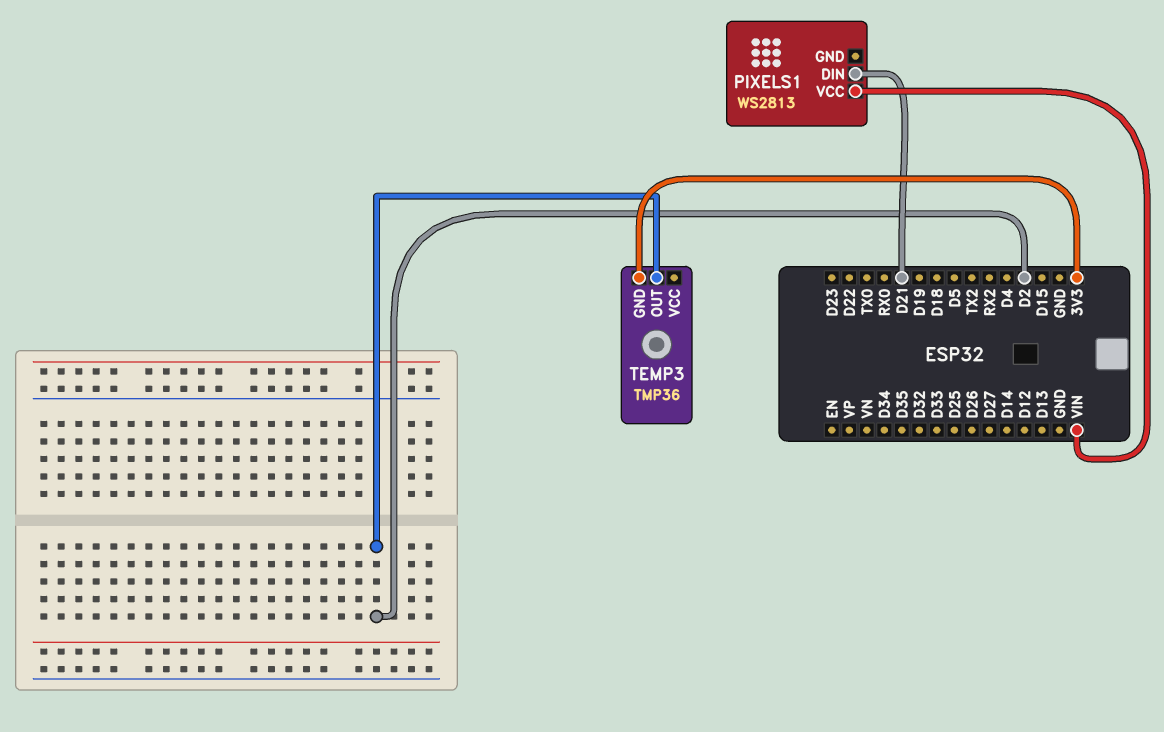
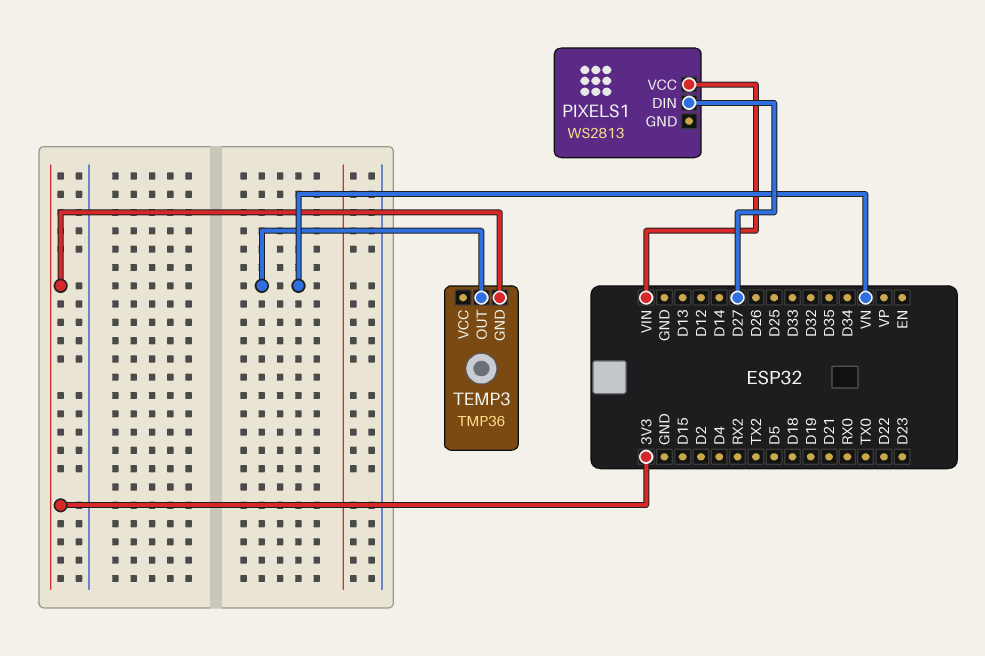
PIXELS1 pin DIN: D21 -> D27
TEMP3 pin OUT: D2 -> VN

